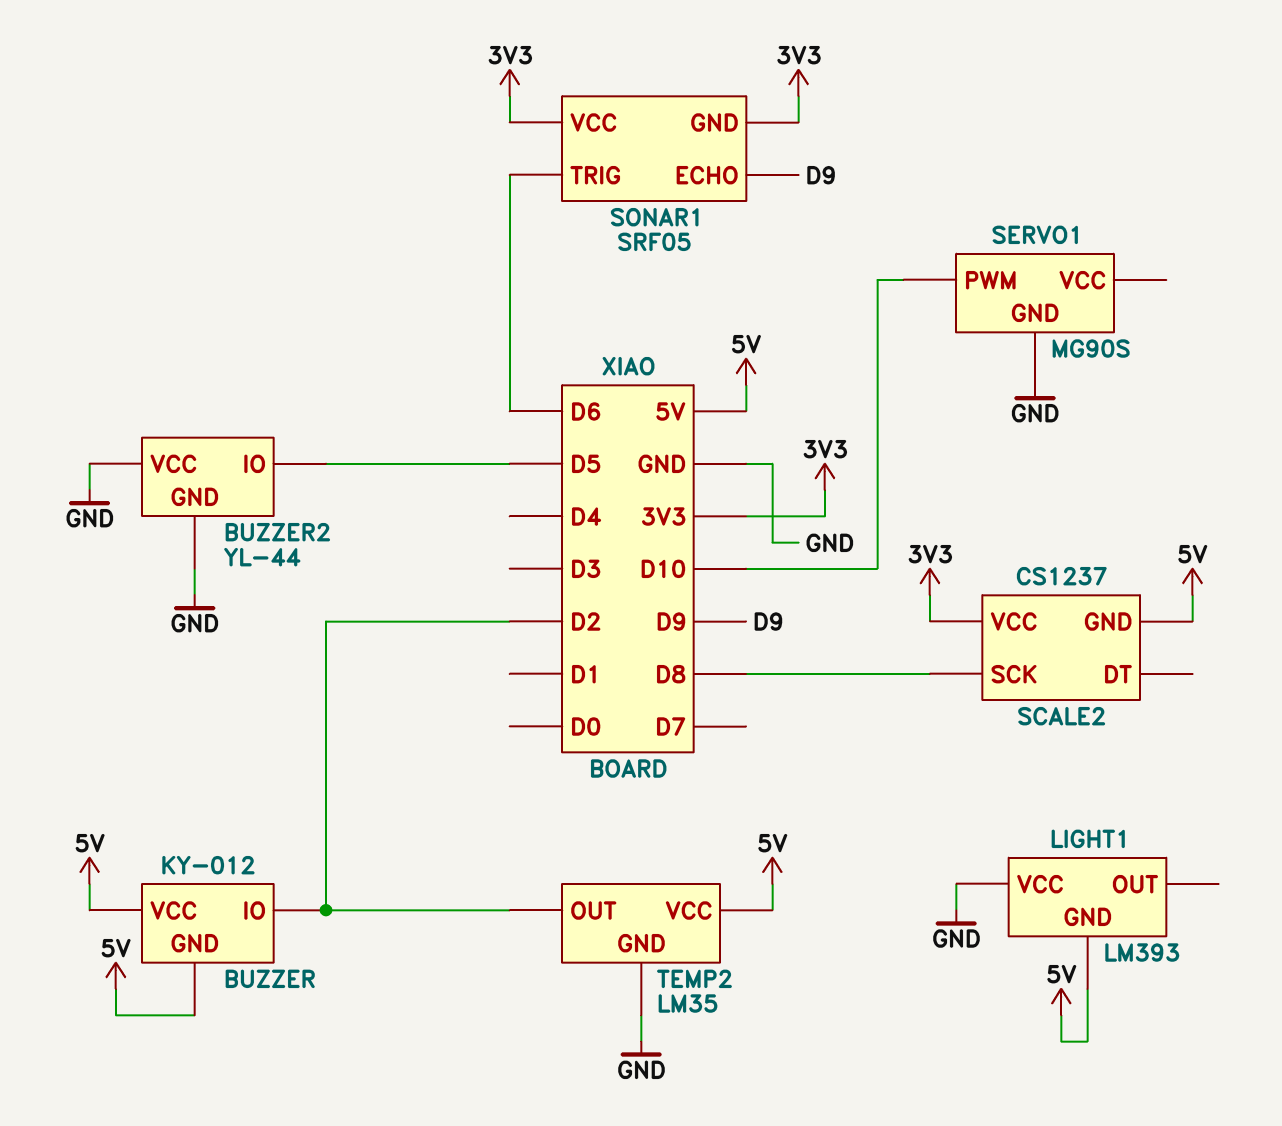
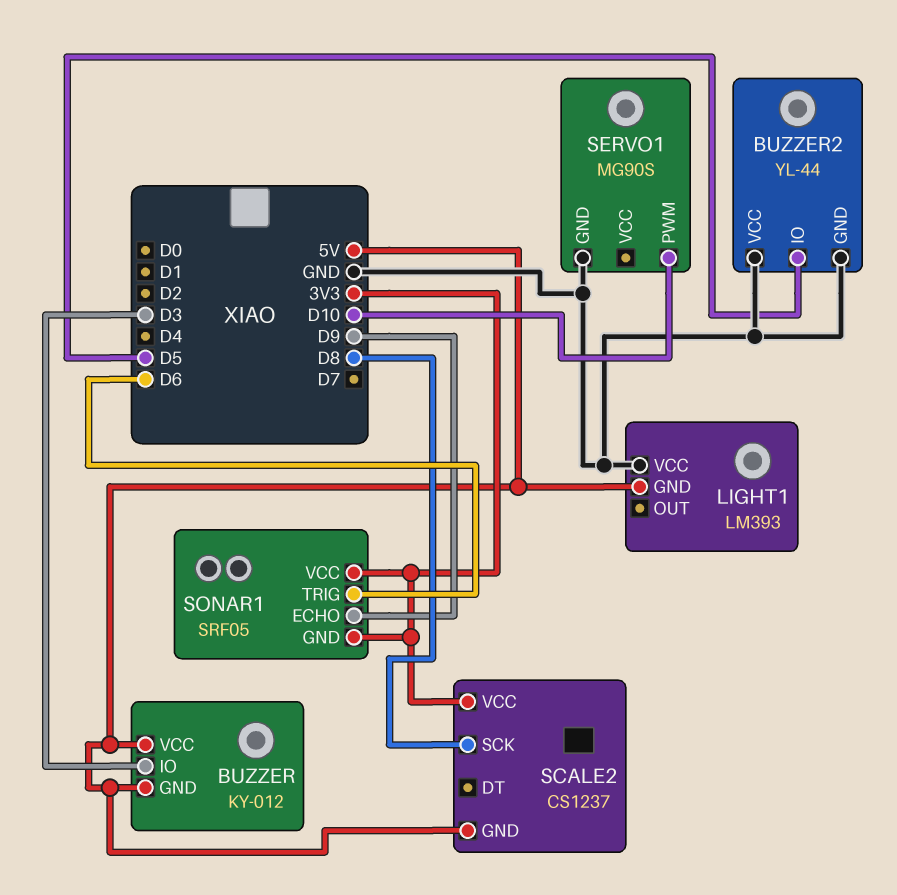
BUZZER pin IO: D2 -> D3
TEMP2: LM35 -> none
TEMP2 pin GND: GND -> none
TEMP2 pin OUT: D2 -> none
TEMP2 pin VCC: 5V -> none

